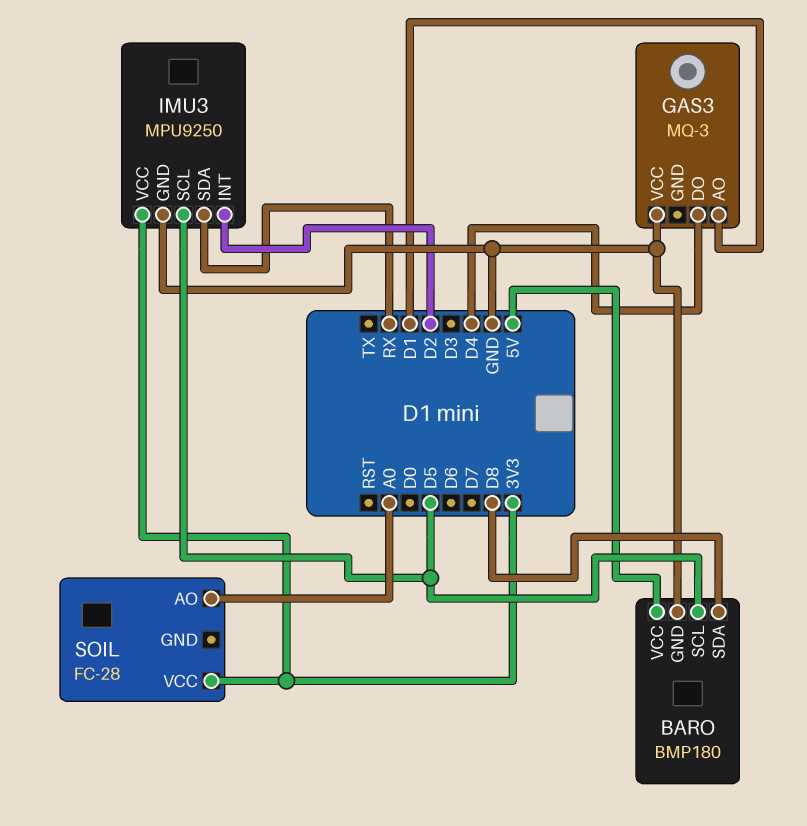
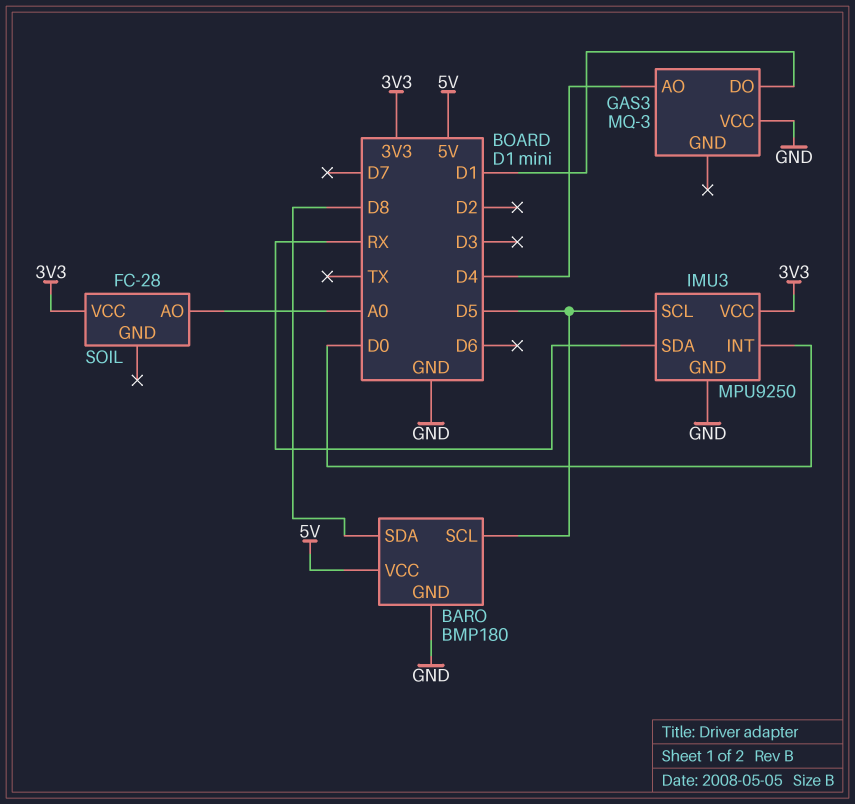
GAS3 pin AO: D1 -> D4
GAS3 pin DO: D4 -> D1
IMU3 pin INT: D2 -> D0

